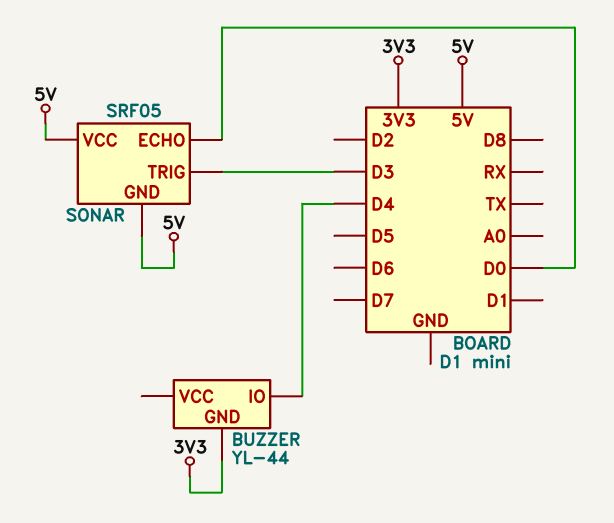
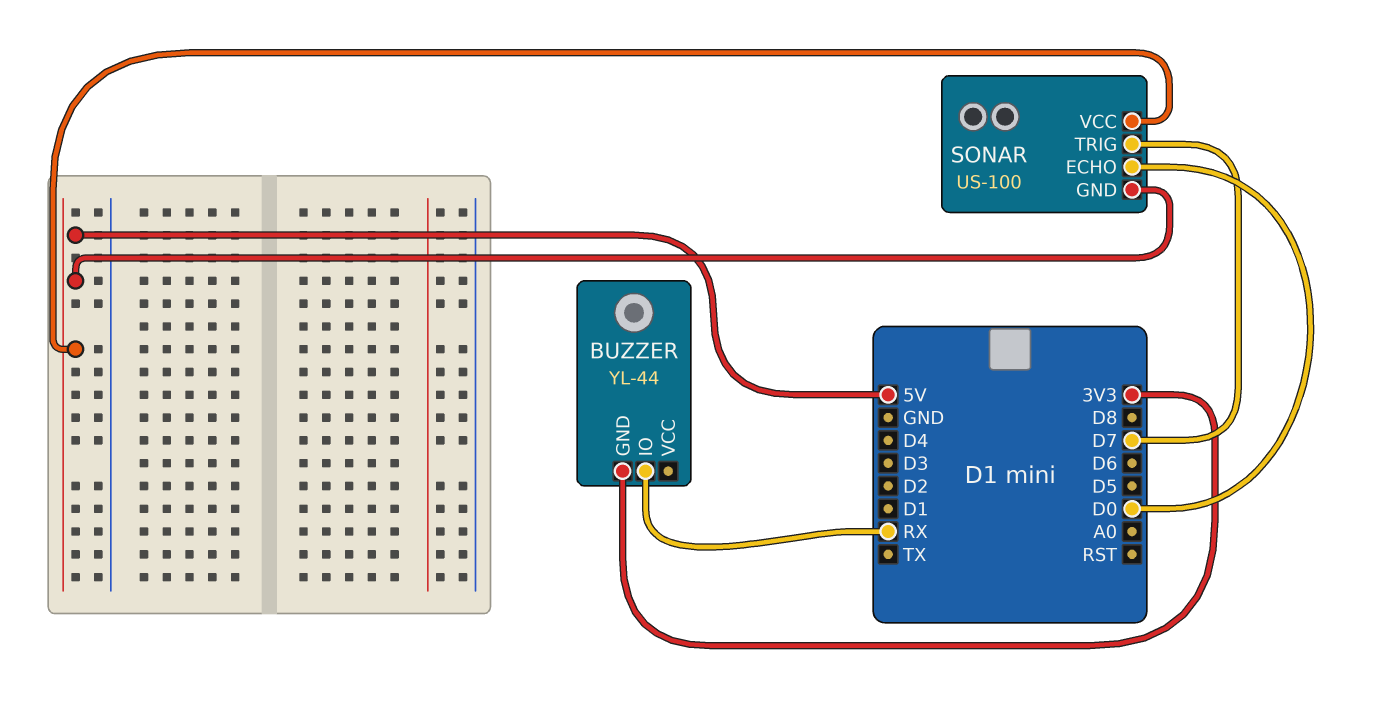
BUZZER pin IO: D4 -> RX
SONAR: SRF05 -> US-100
SONAR pin TRIG: D3 -> D7

